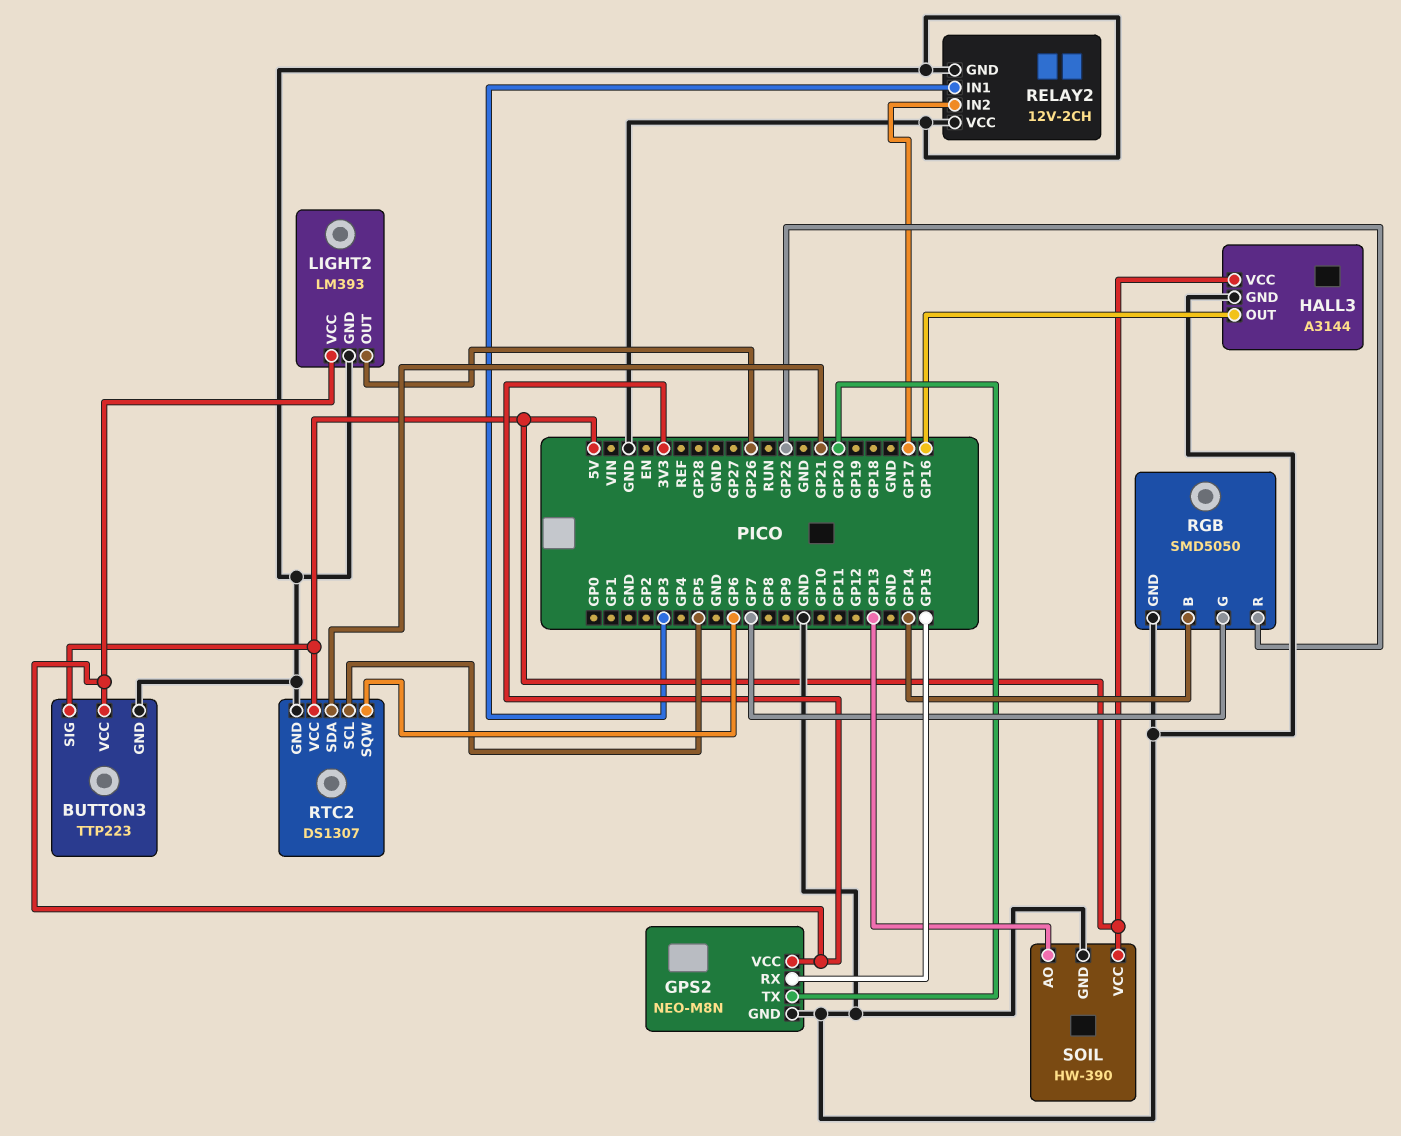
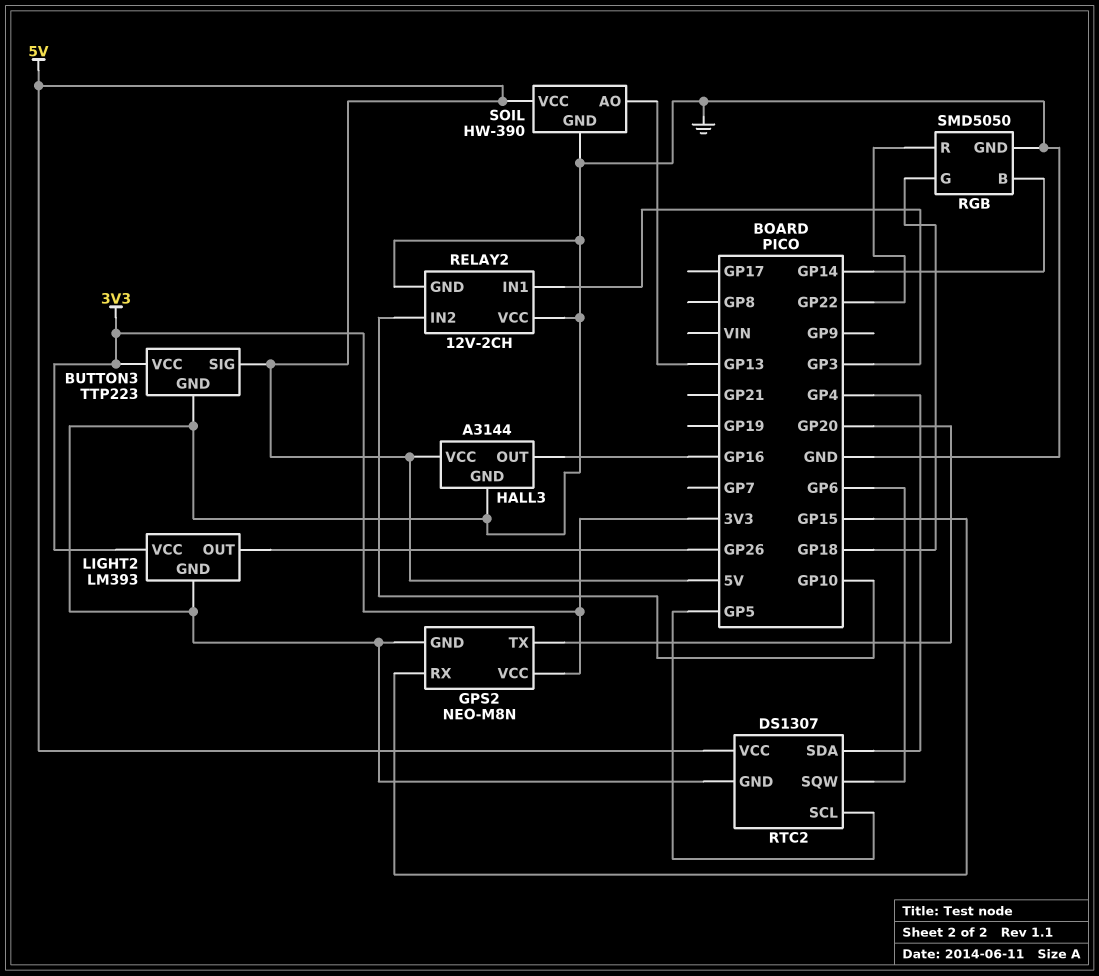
RELAY2 pin IN2: GP17 -> GP10
RGB pin G: GP7 -> GP18
RTC2 pin SDA: GP21 -> GP4

